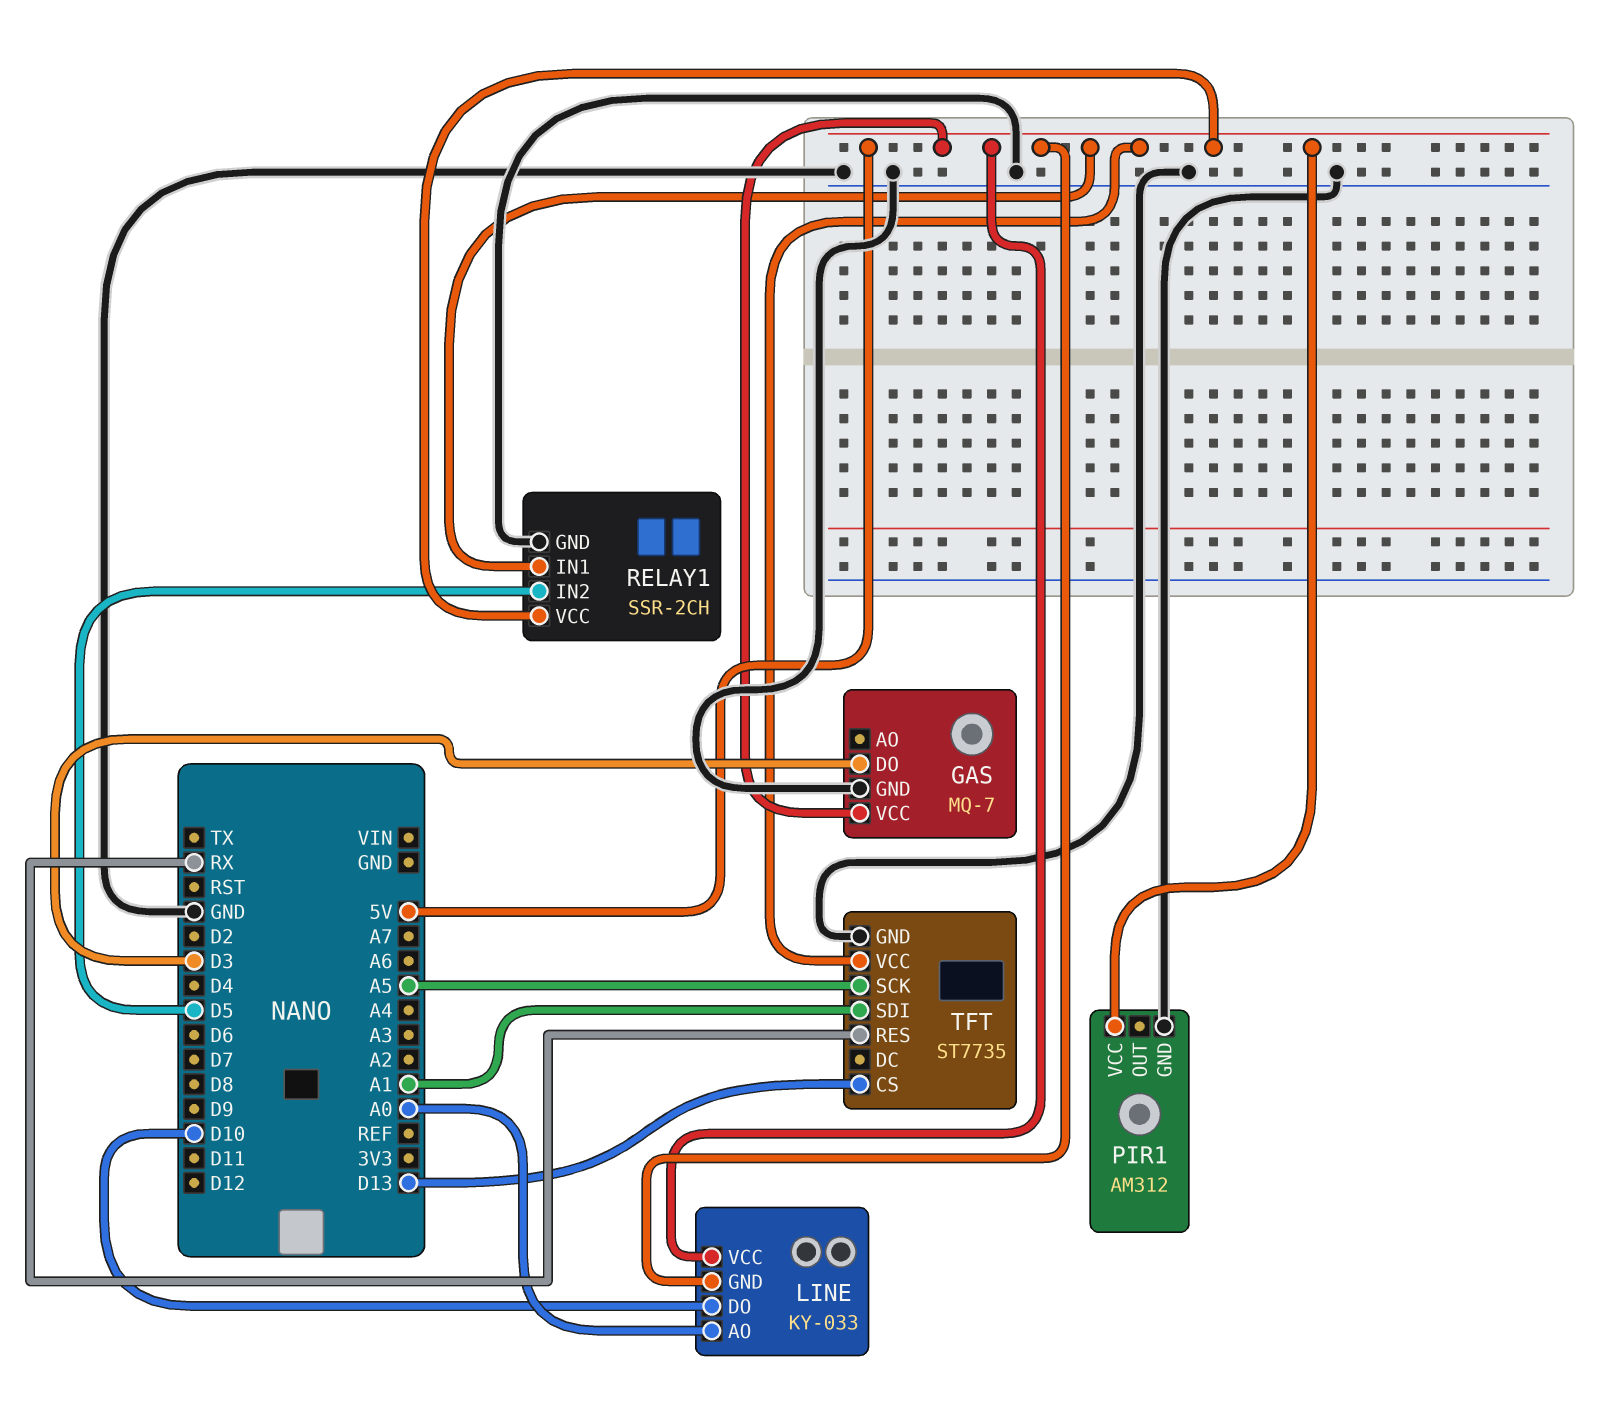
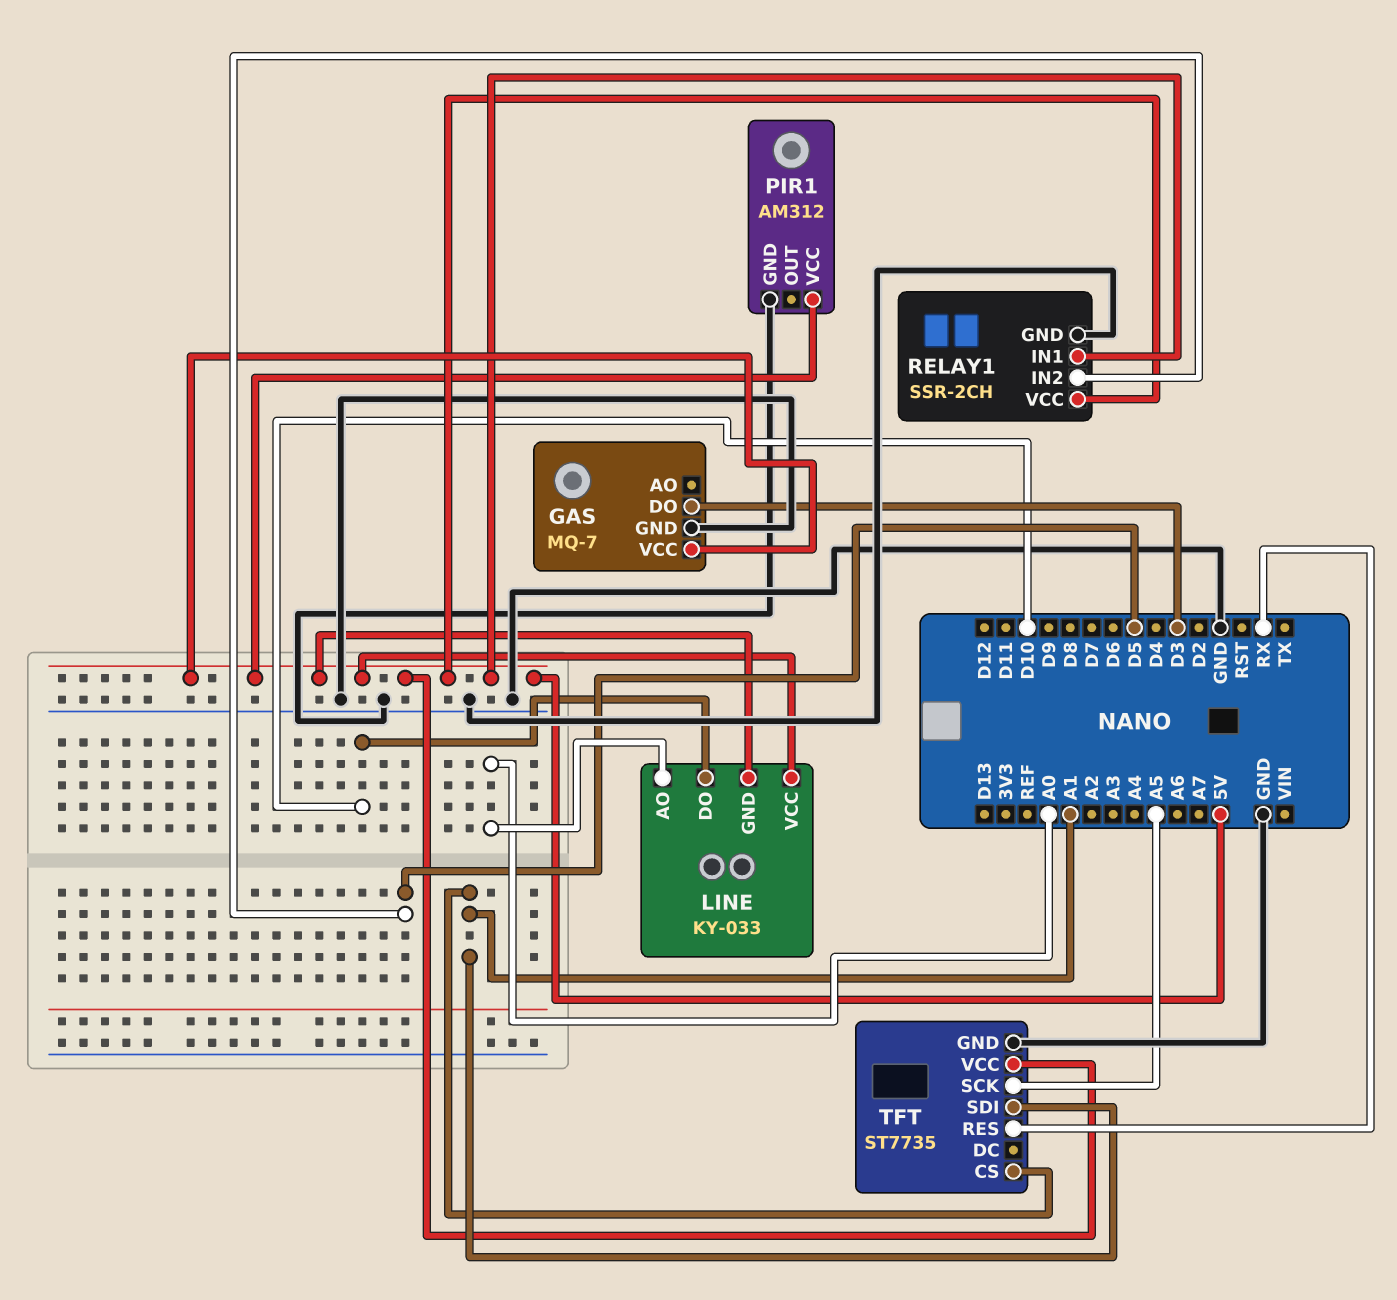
TFT pin CS: D13 -> A1

